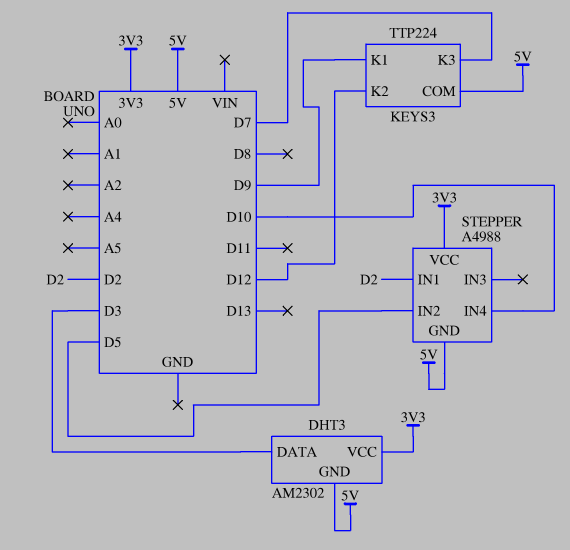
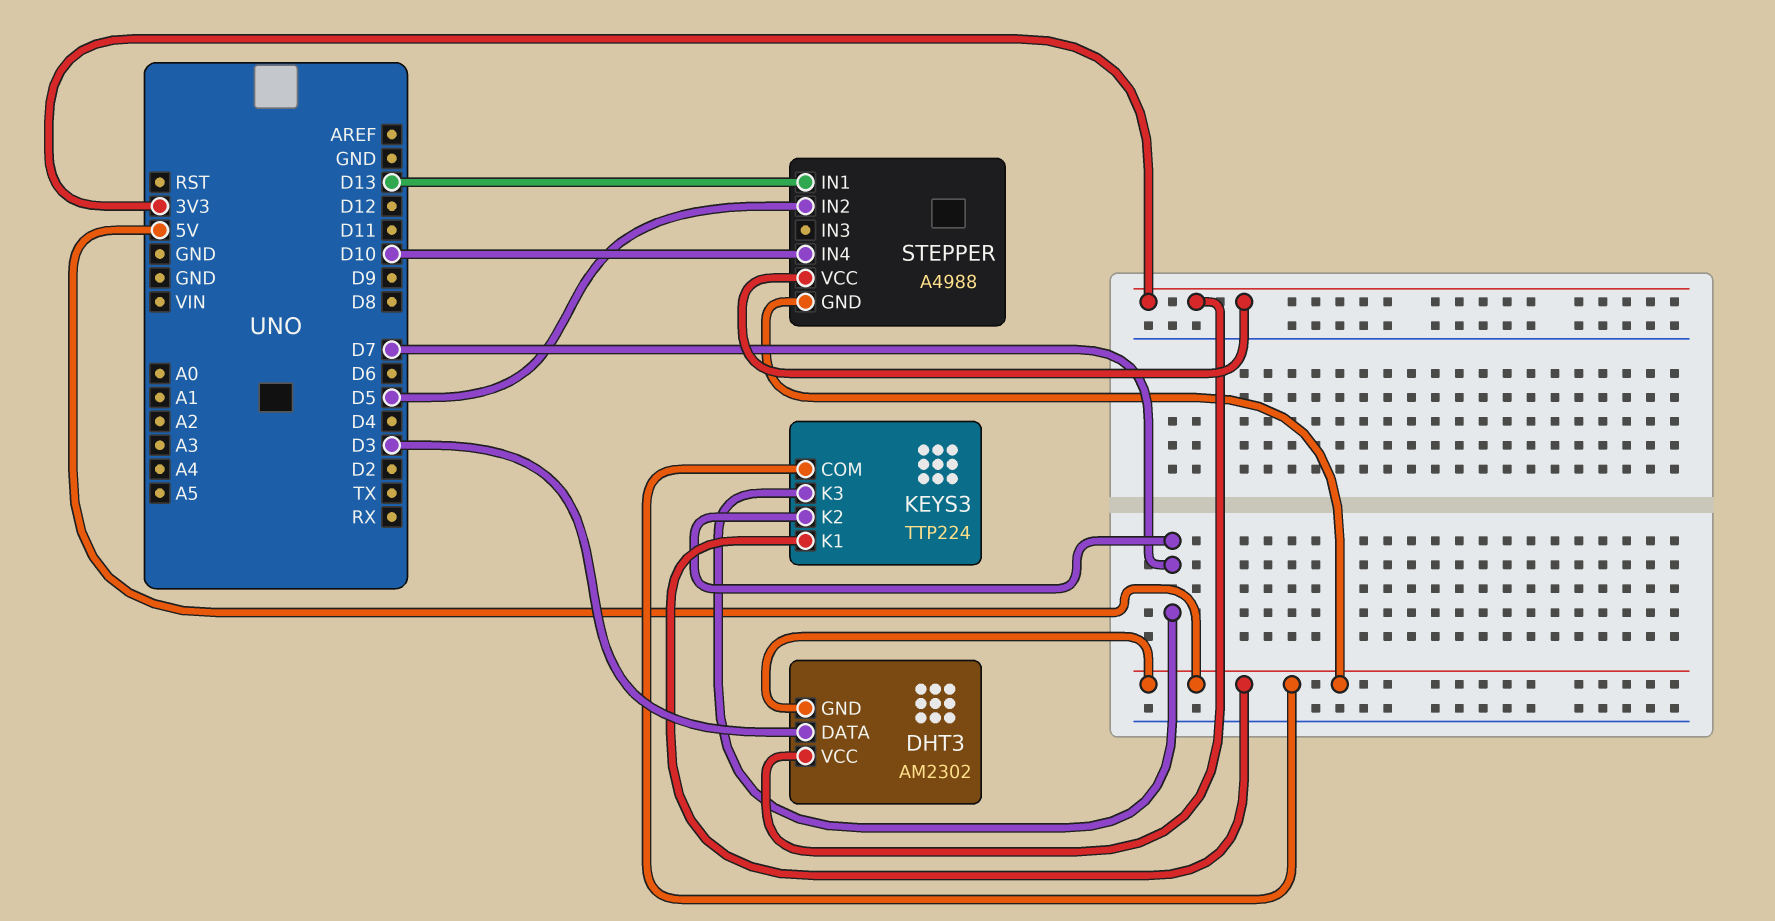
KEYS3 pin K1: D9 -> 5V
KEYS3 pin K2: D12 -> D7
STEPPER pin IN1: D2 -> D13

